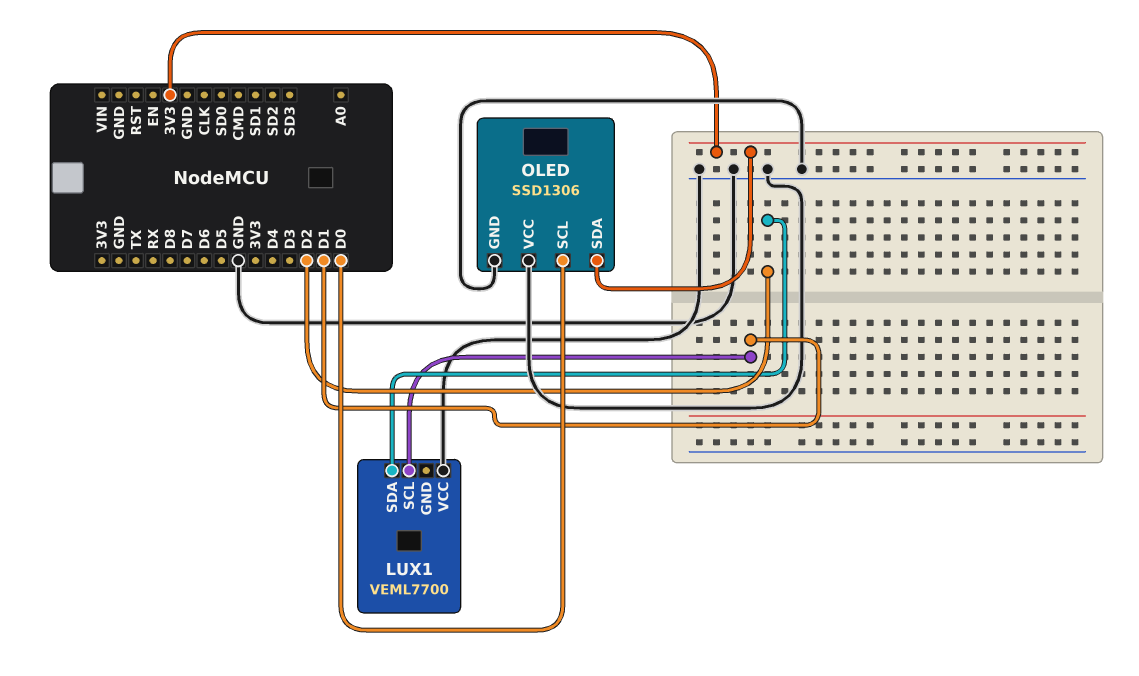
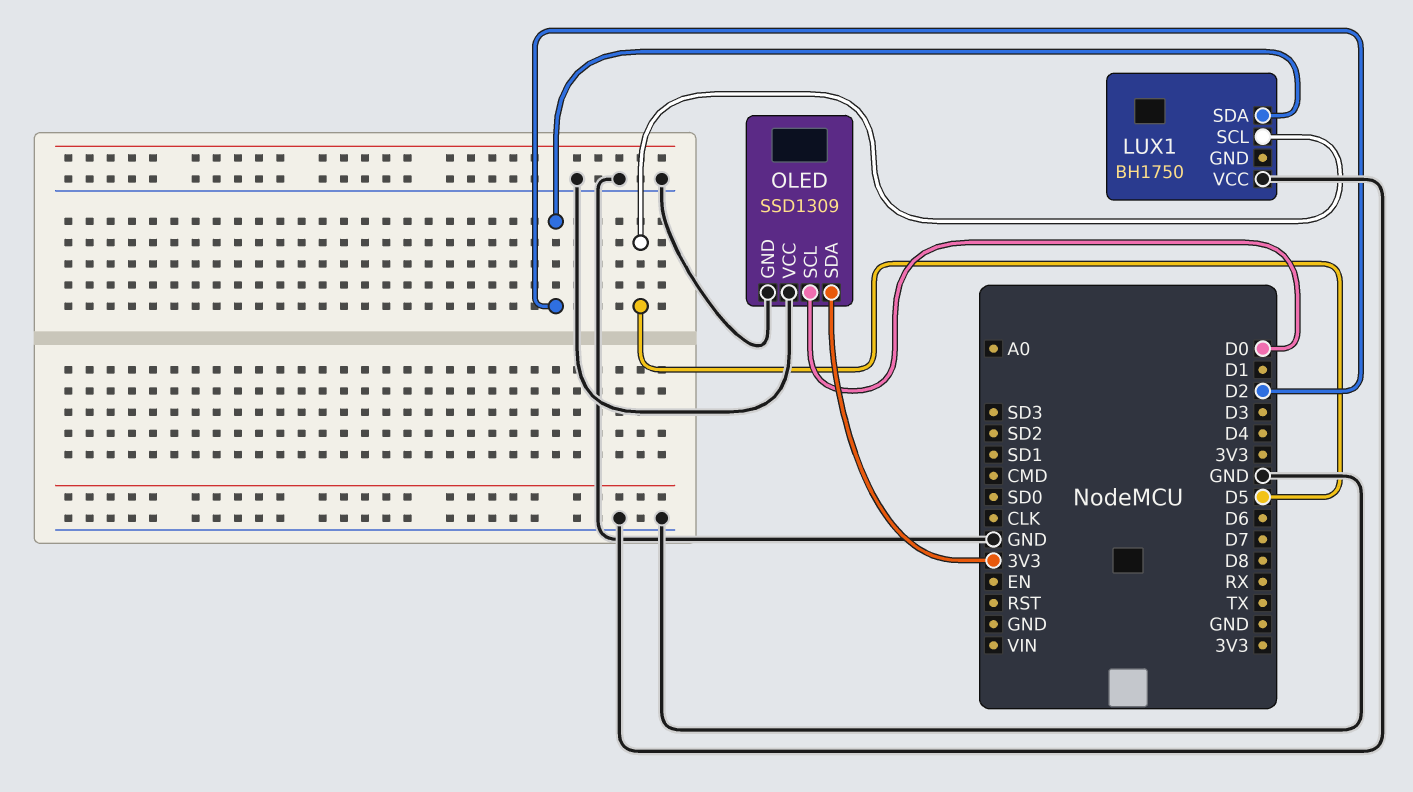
LUX1: VEML7700 -> BH1750
LUX1 pin SCL: D1 -> D5
OLED: SSD1306 -> SSD1309

